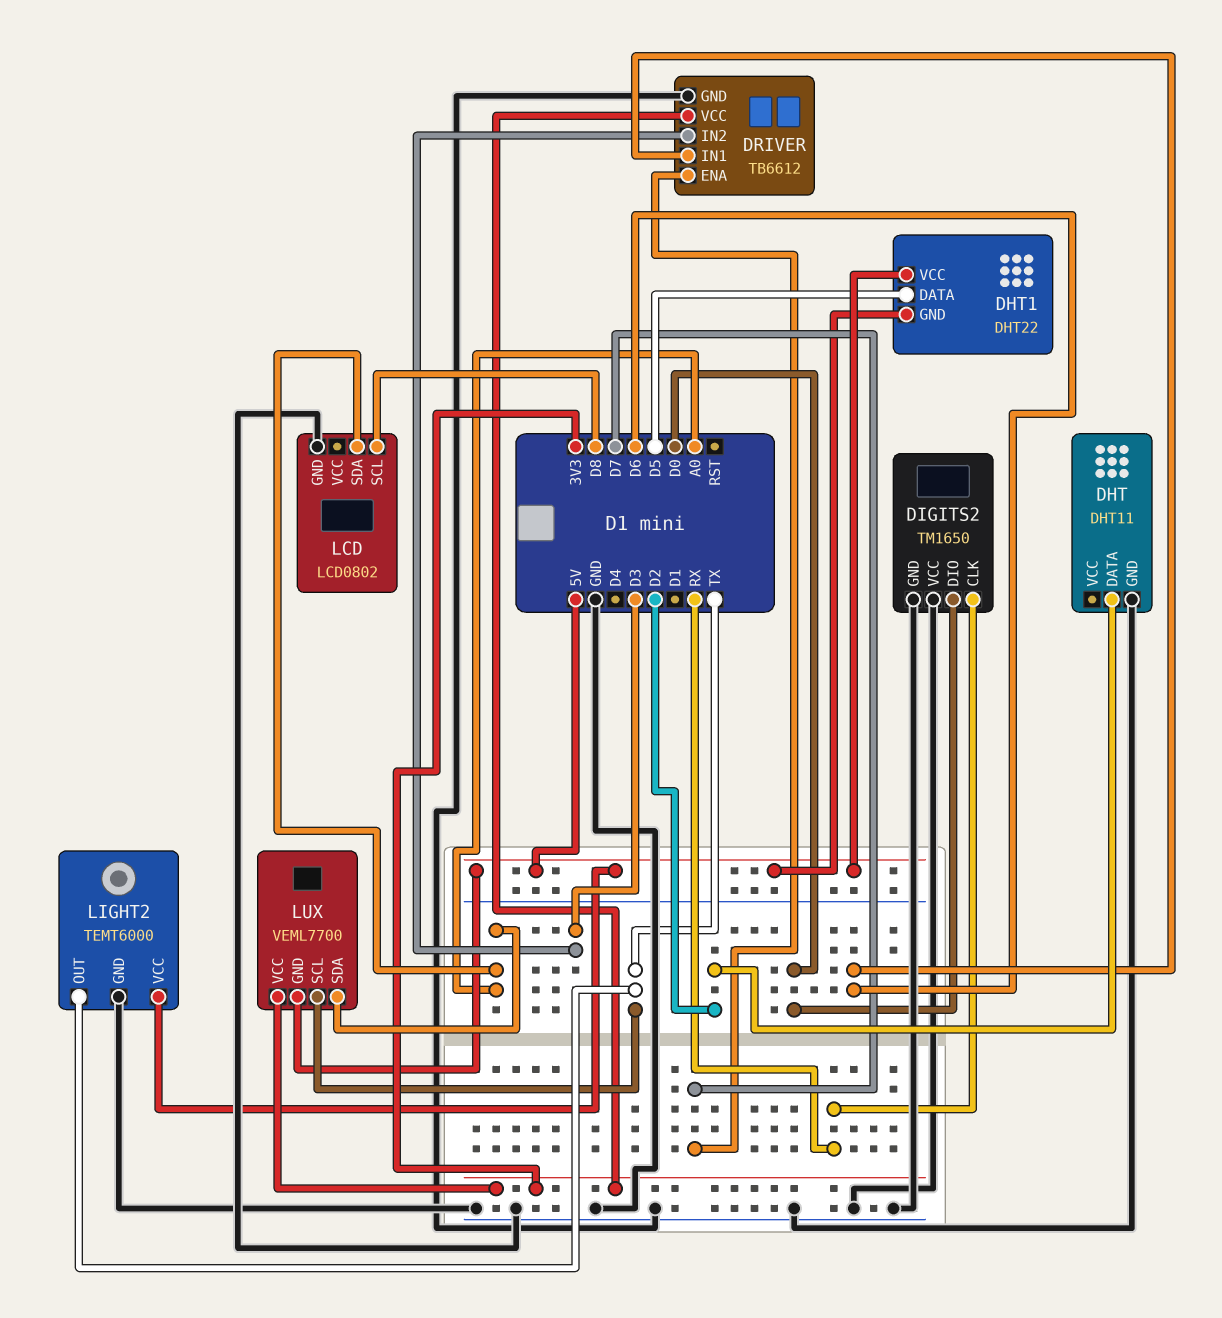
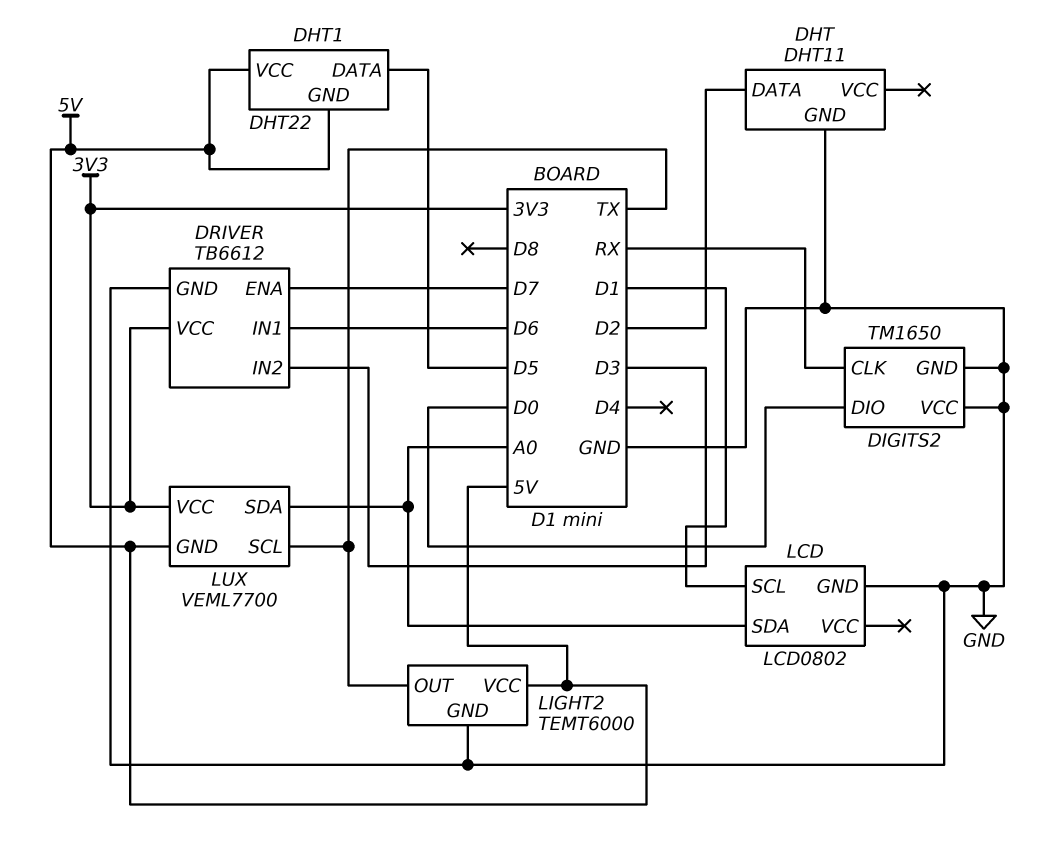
LCD pin SCL: D8 -> D1

